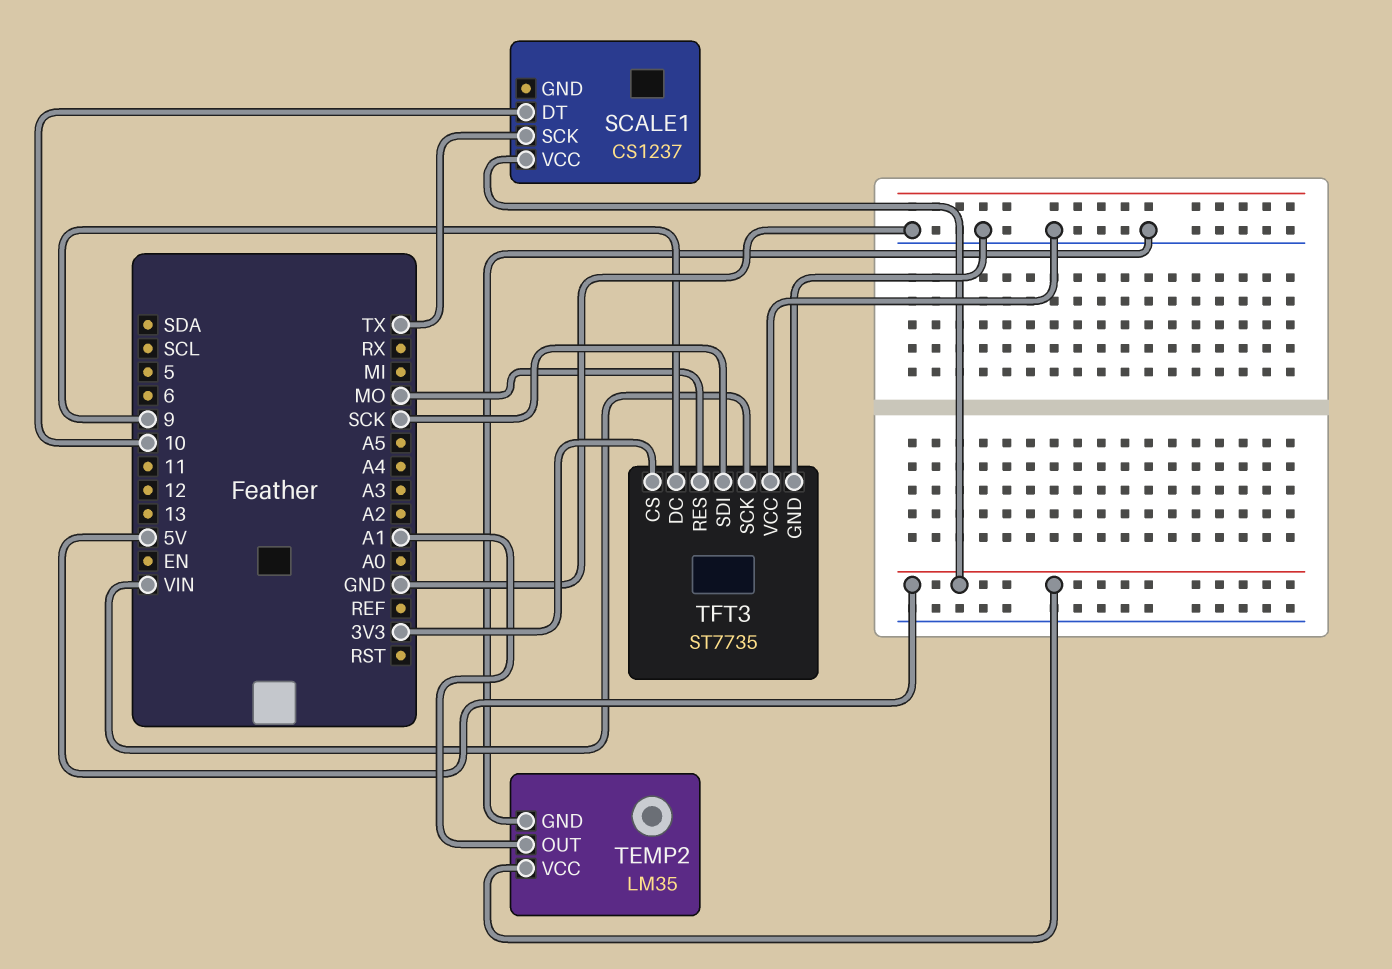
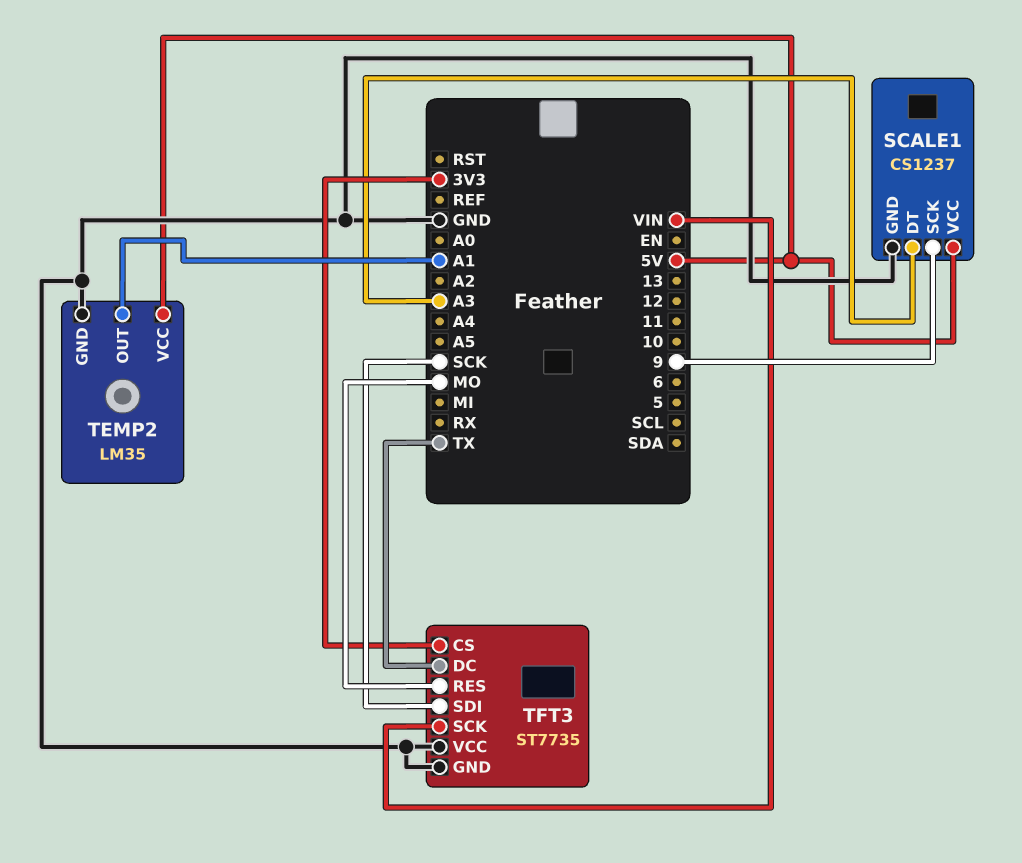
SCALE1 pin DT: 10 -> A3
SCALE1 pin GND: none -> GND
SCALE1 pin SCK: TX -> 9
TFT3 pin DC: 9 -> TX

